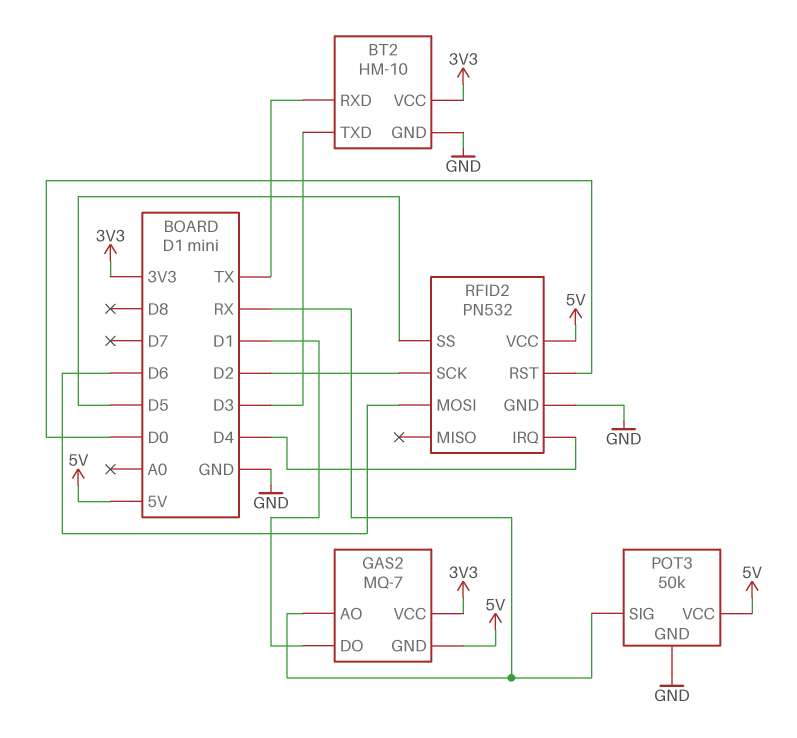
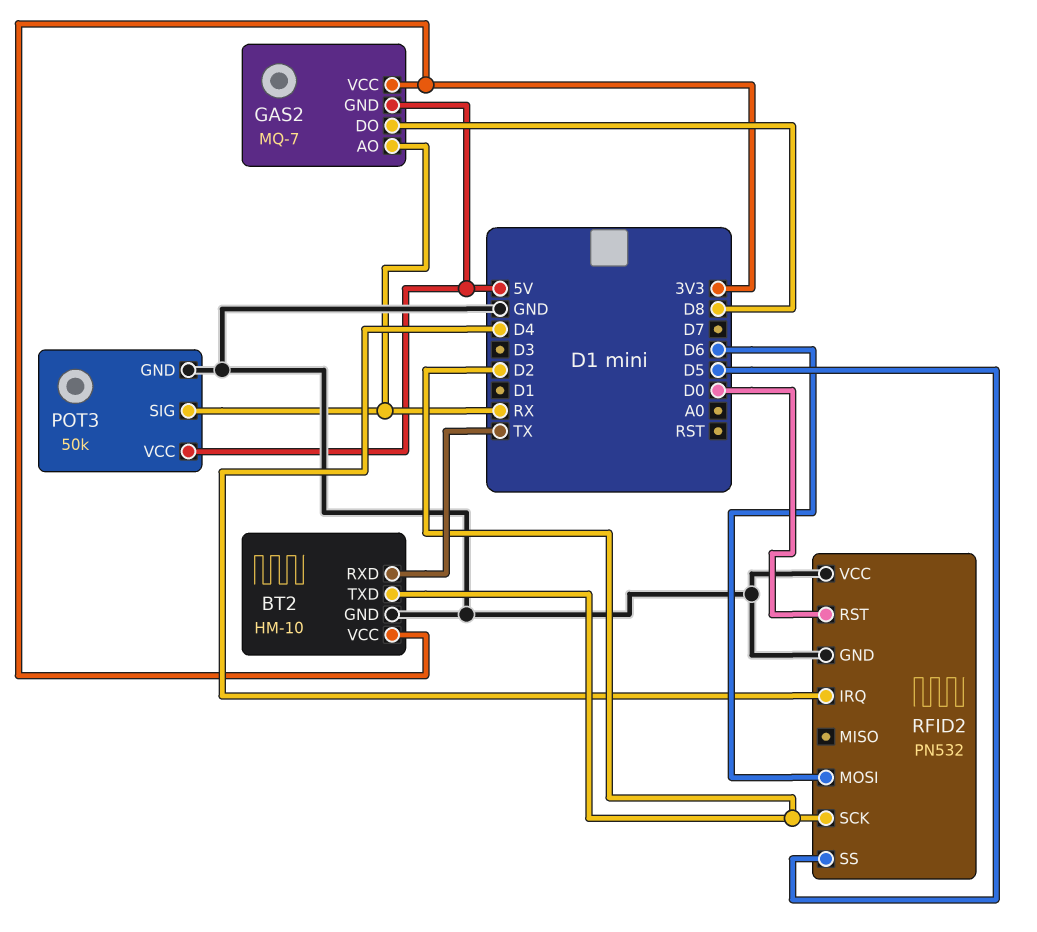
BT2 pin TXD: D3 -> D2
GAS2 pin DO: D1 -> D8
RFID2 pin VCC: 5V -> GND

